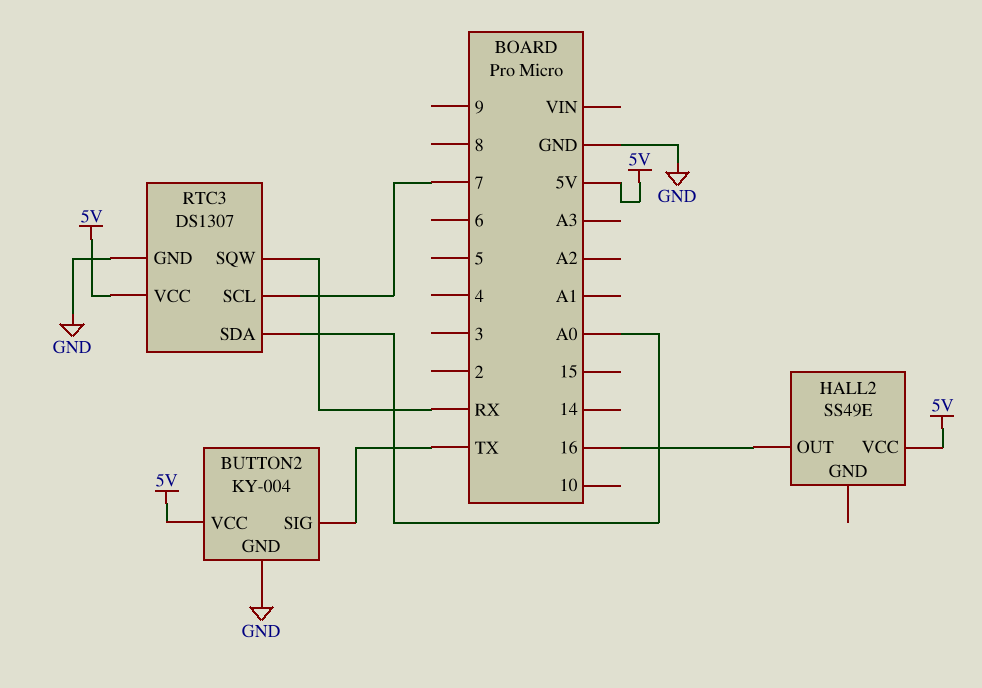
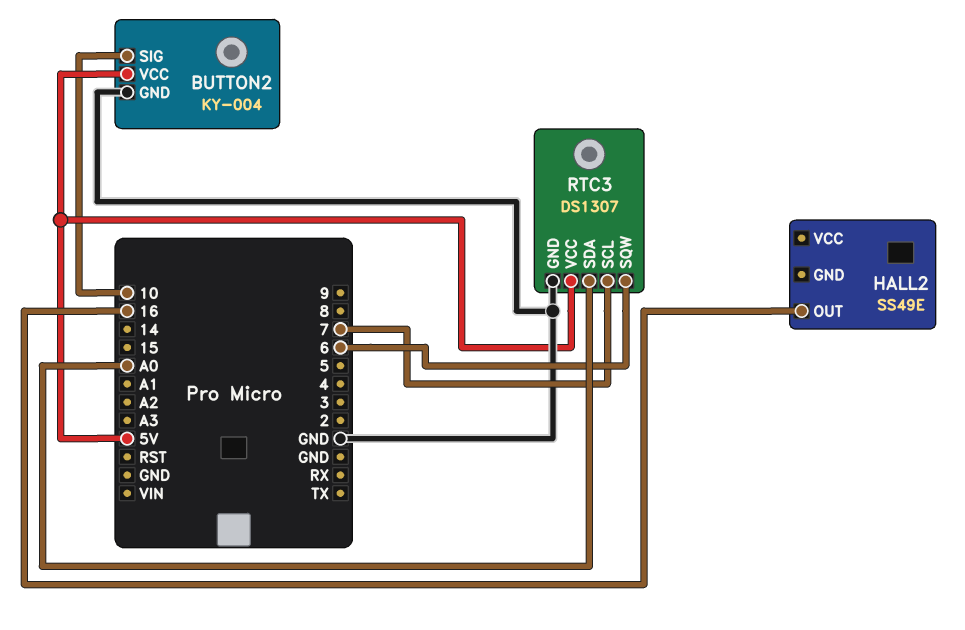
BUTTON2 pin SIG: TX -> 10
HALL2 pin VCC: 5V -> none
RTC3 pin SQW: RX -> 6

